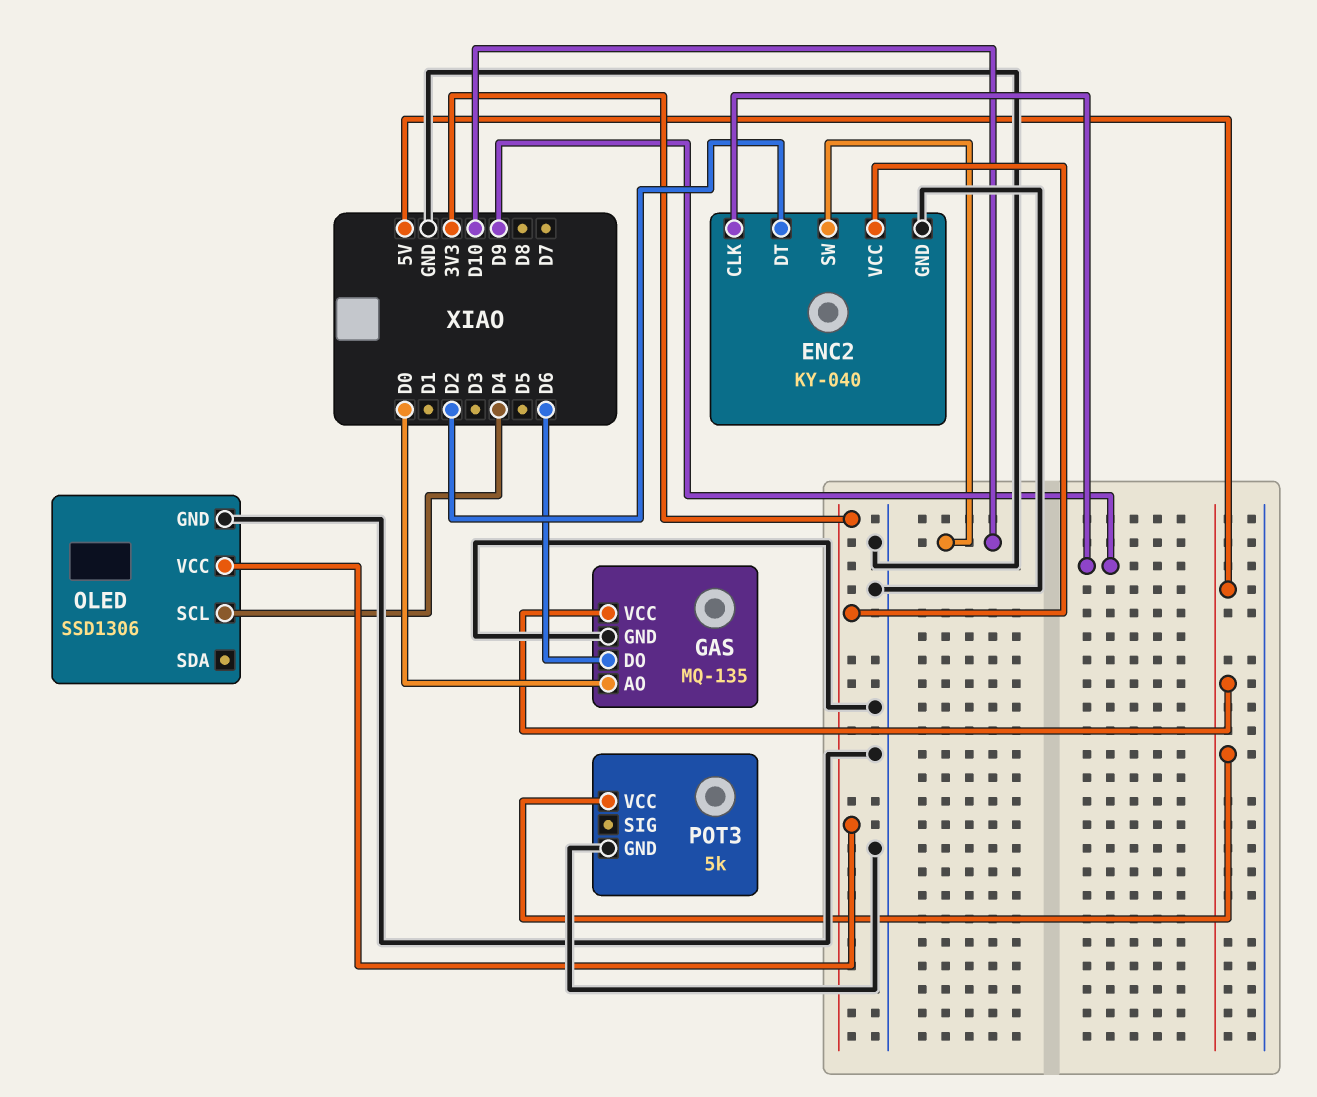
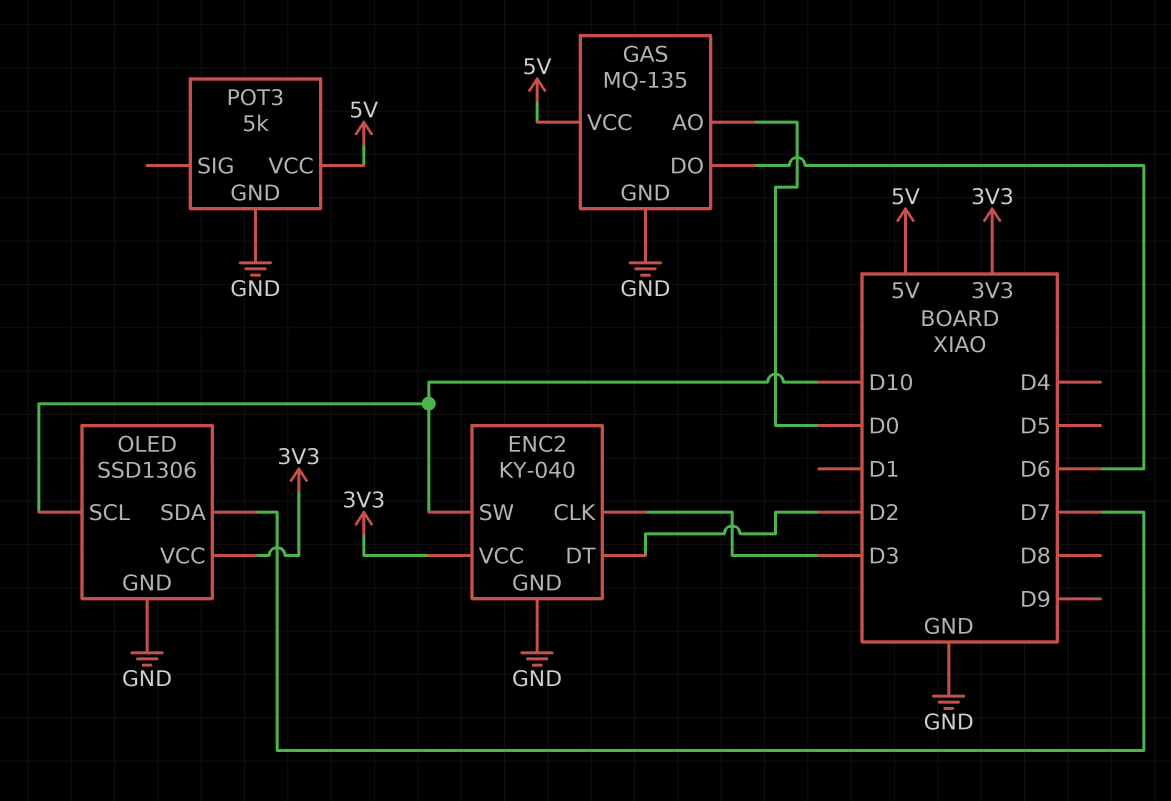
ENC2 pin CLK: D9 -> D3
OLED pin SCL: D4 -> D10
OLED pin SDA: none -> D7

